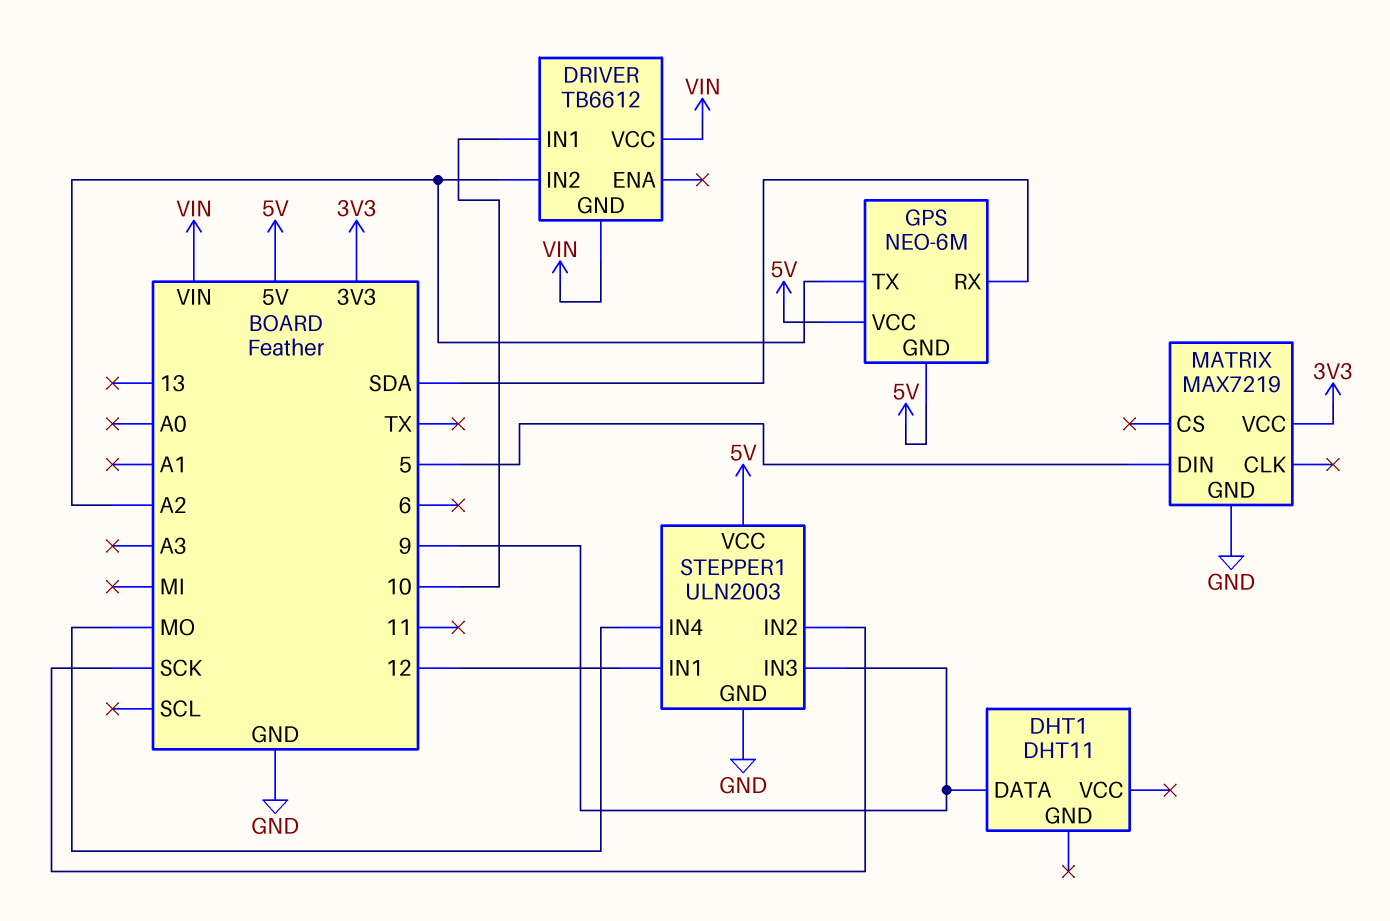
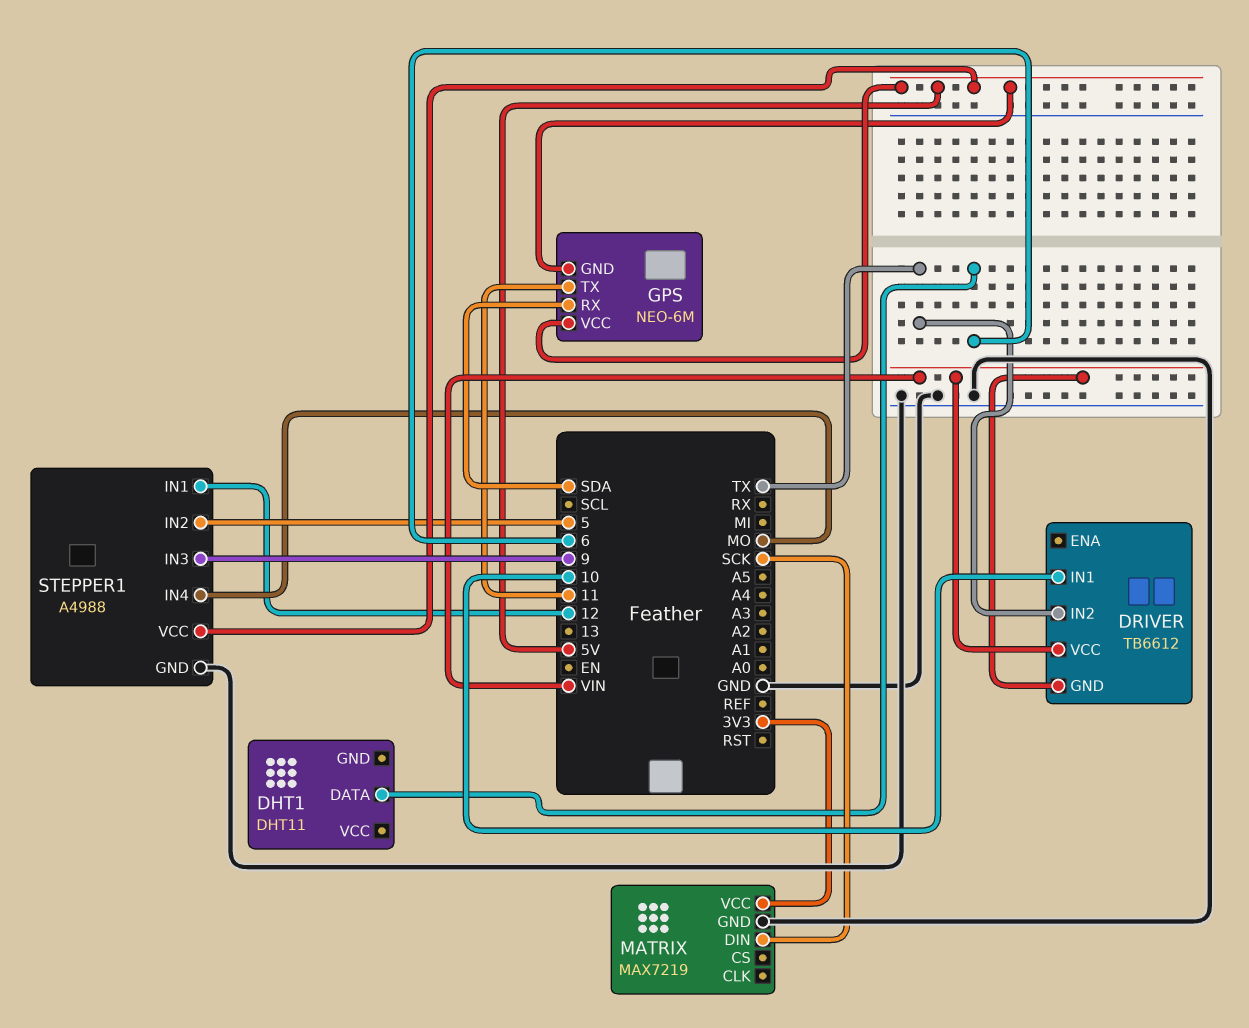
DHT1 pin DATA: 9 -> 6
DRIVER pin IN2: A2 -> TX
GPS pin TX: A2 -> 11
MATRIX pin DIN: 5 -> SCK
STEPPER1: ULN2003 -> A4988
STEPPER1 pin IN2: SCK -> 5

